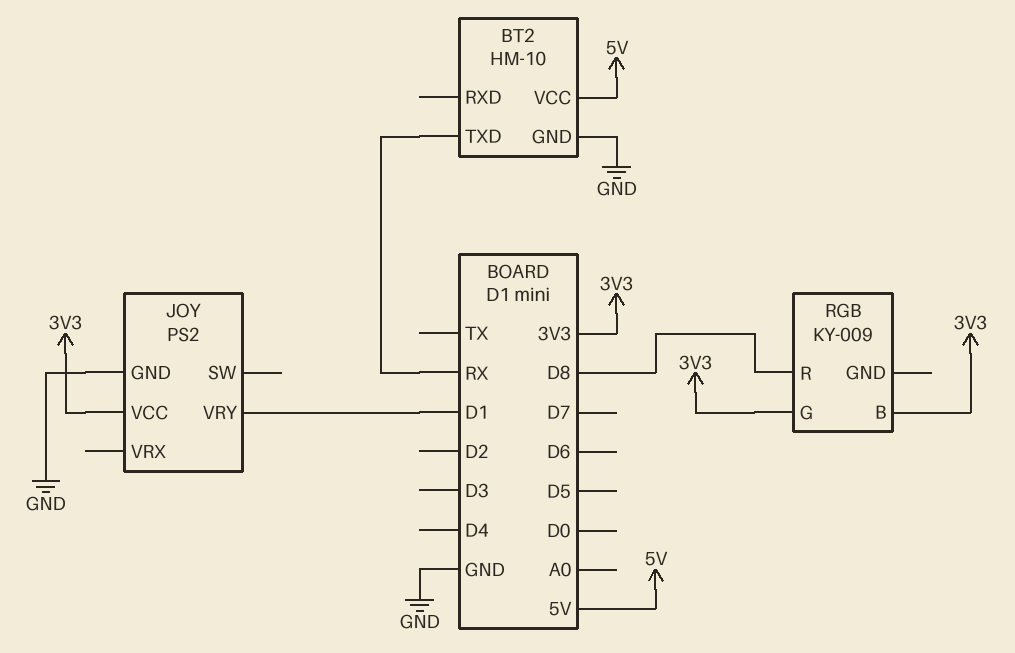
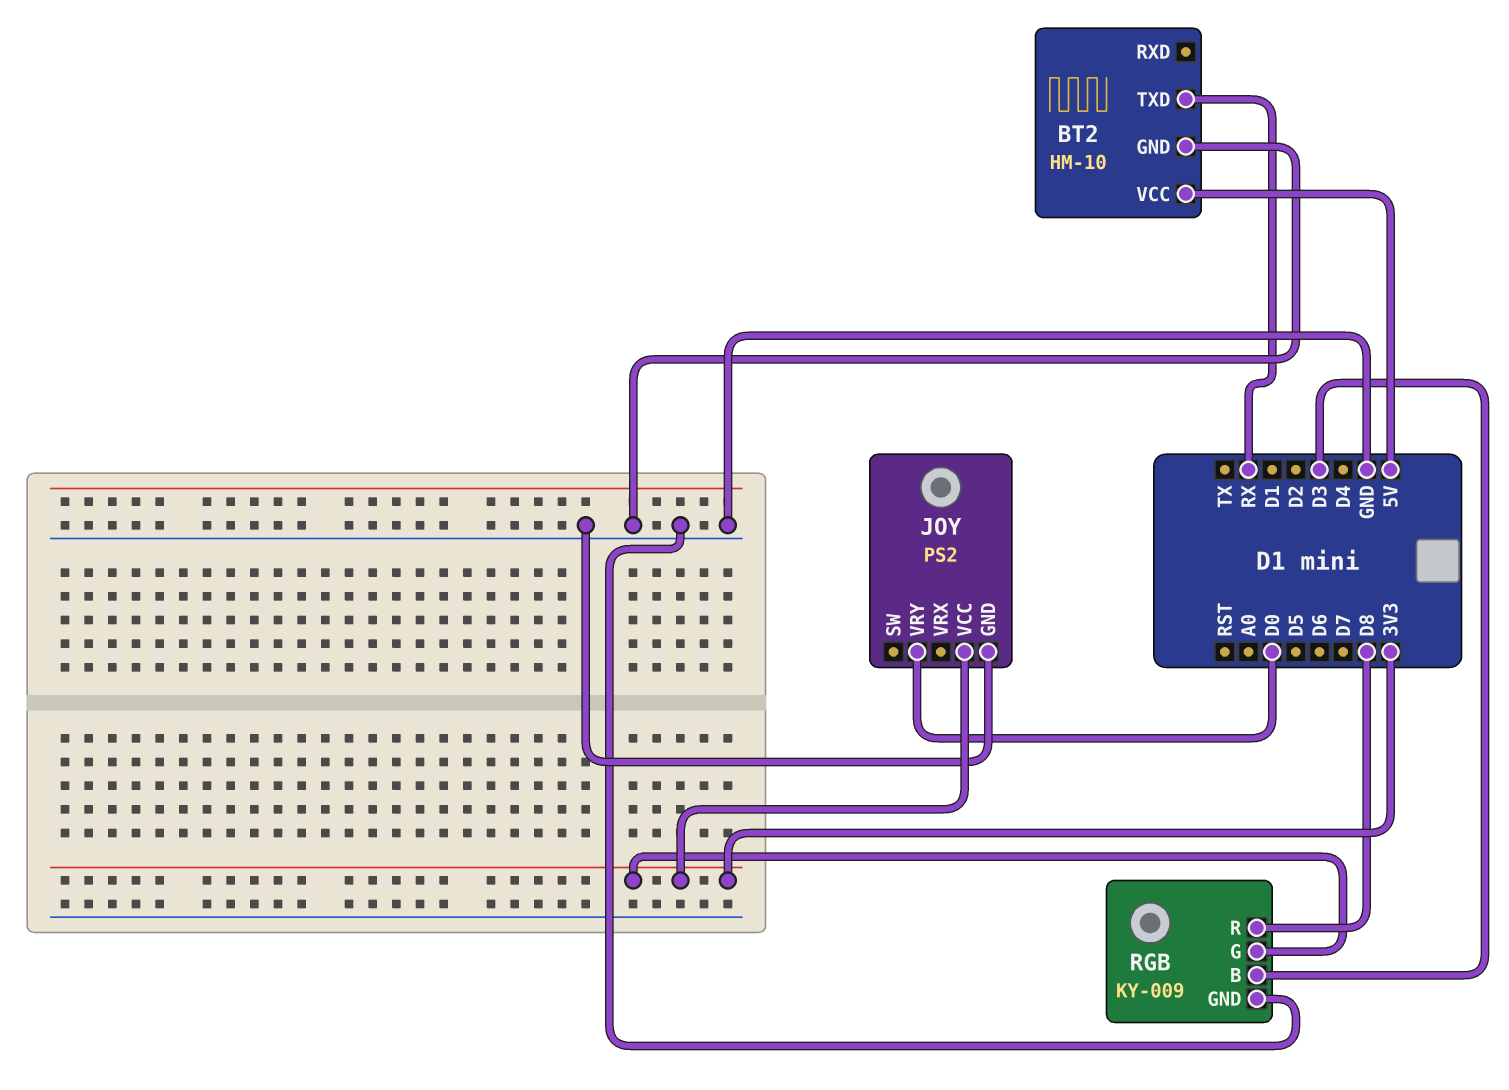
JOY pin VRY: D1 -> D0
RGB pin B: 3V3 -> D3
RGB pin GND: none -> GND

